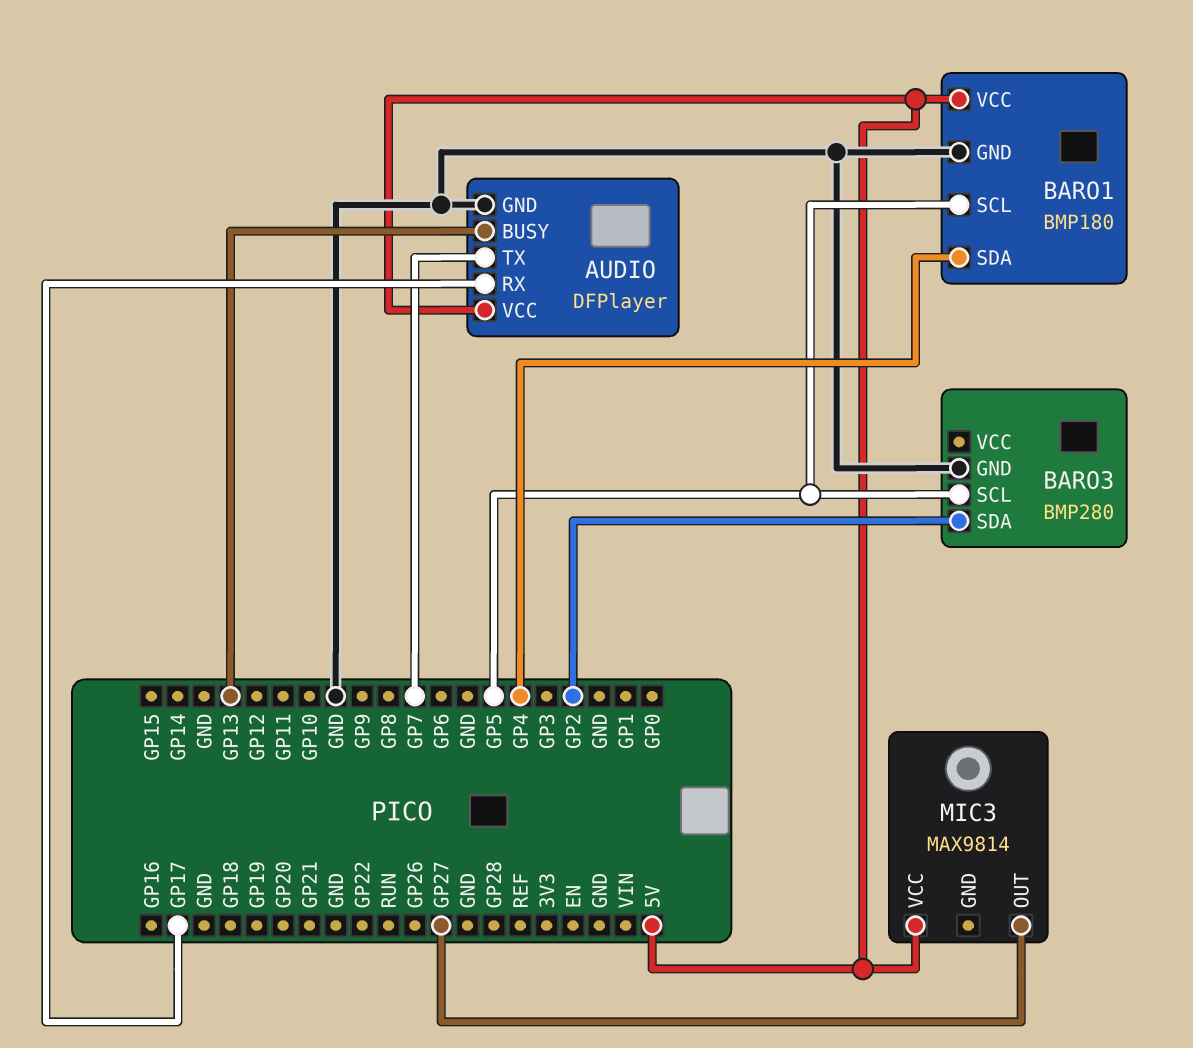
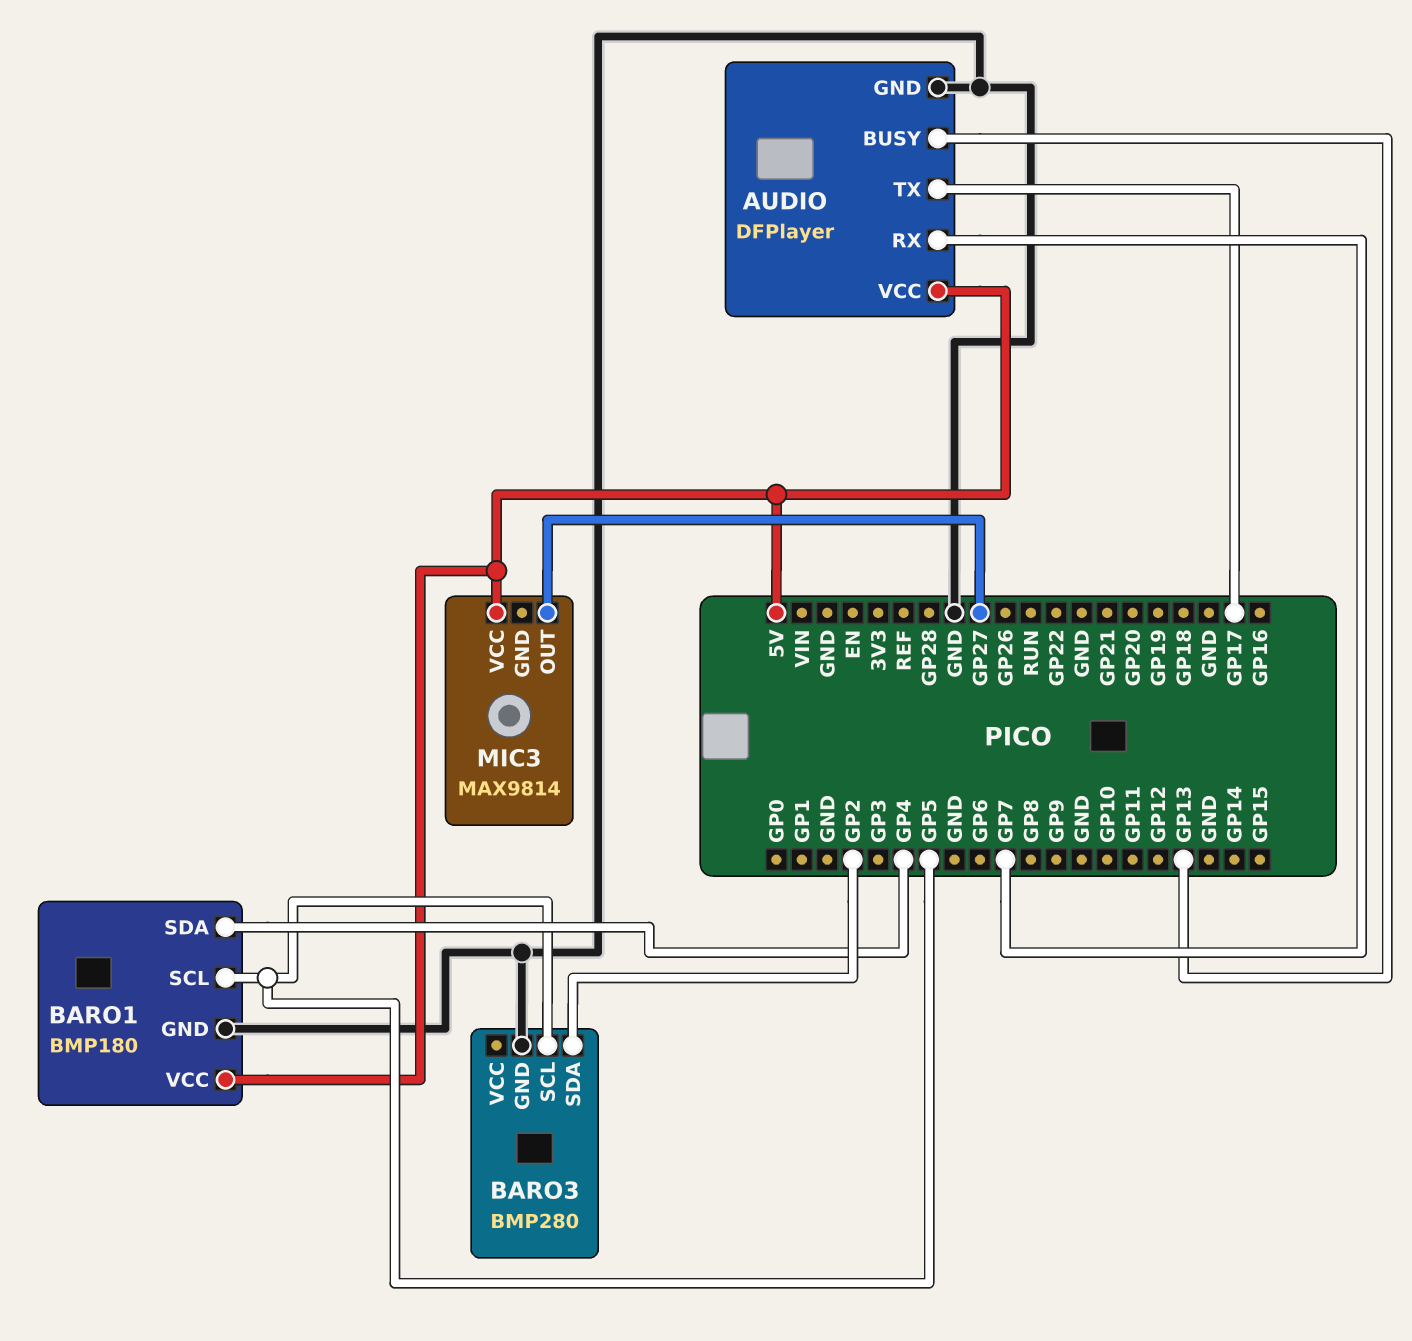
AUDIO pin RX: GP17 -> GP7
AUDIO pin TX: GP7 -> GP17

